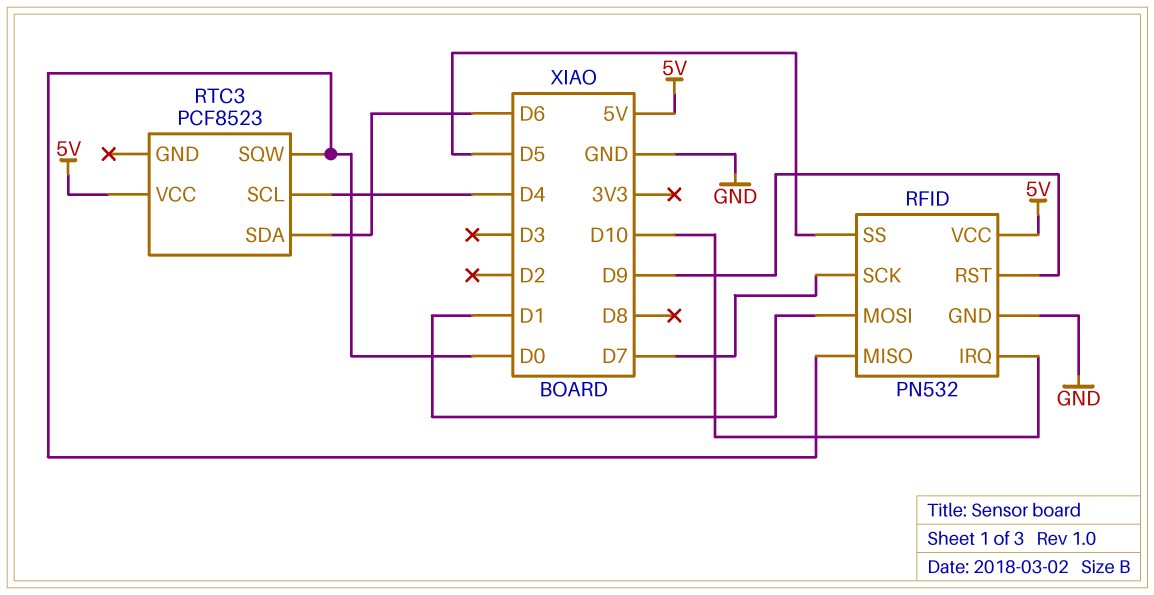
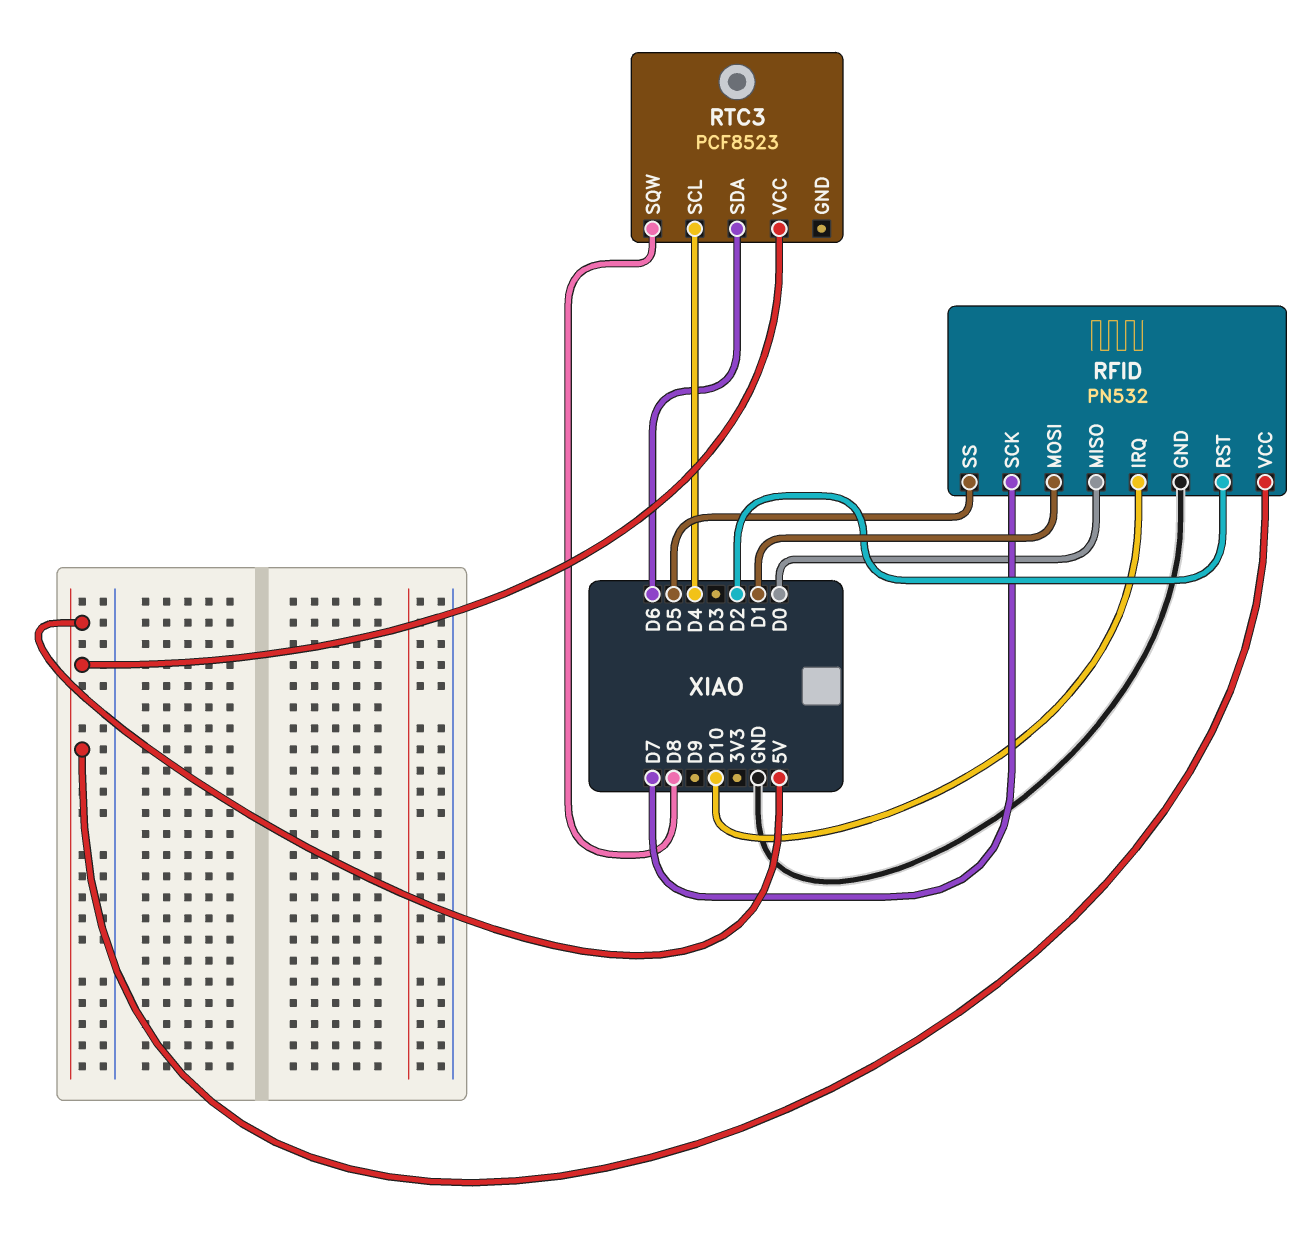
RFID pin RST: D9 -> D2
RTC3 pin SQW: D0 -> D8

